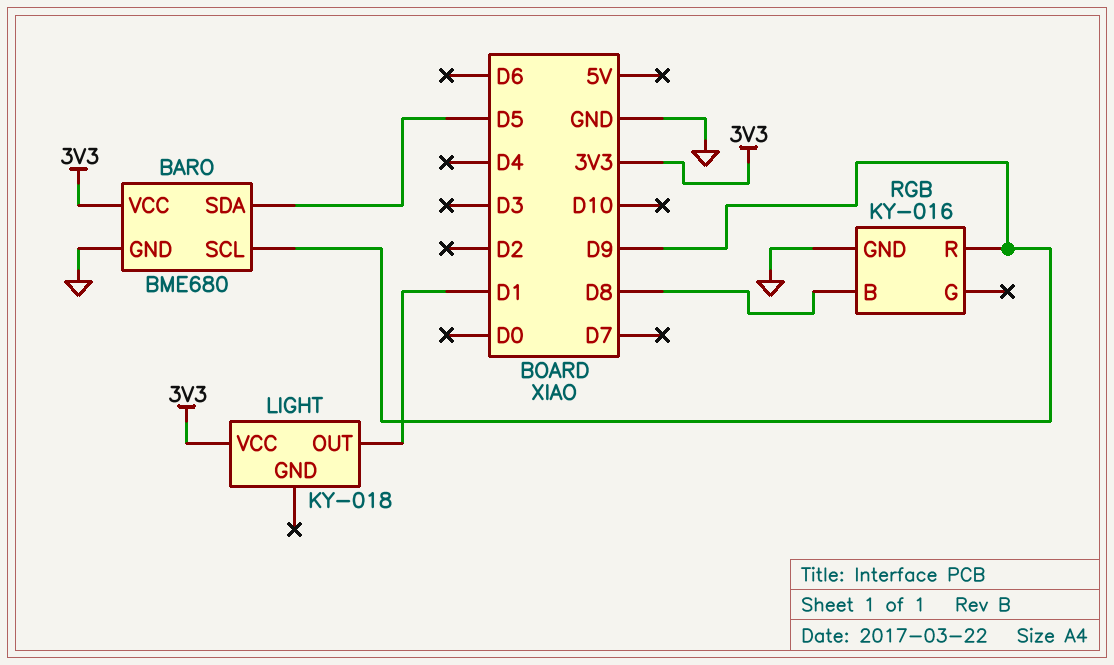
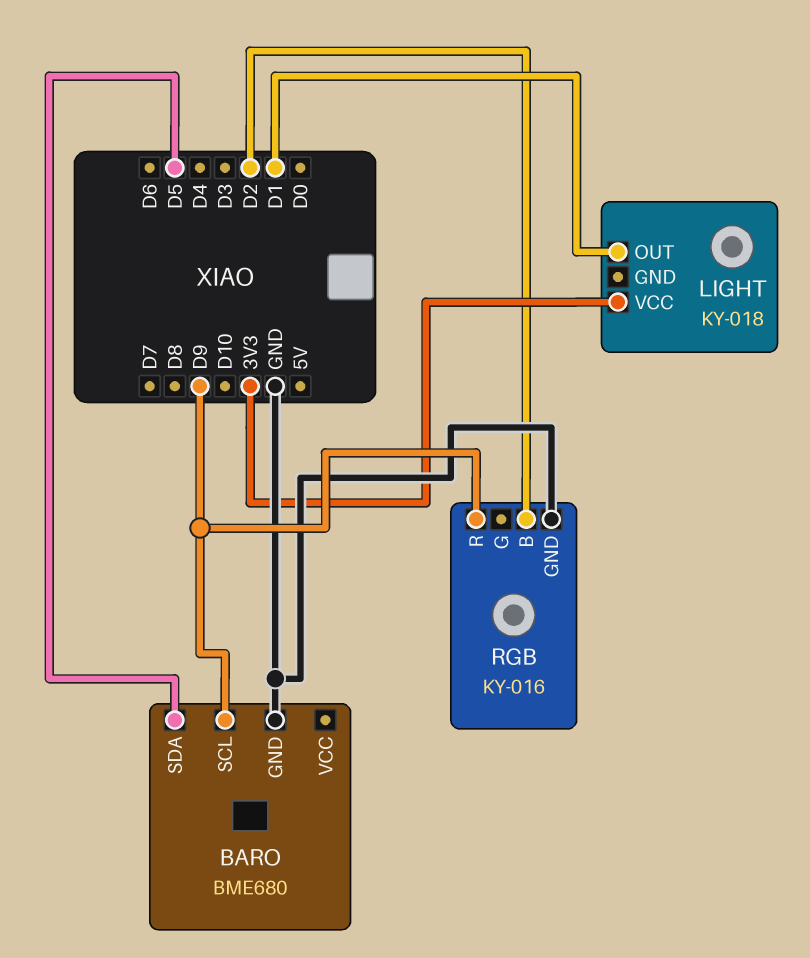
BARO pin VCC: 3V3 -> none
RGB pin B: D8 -> D2

